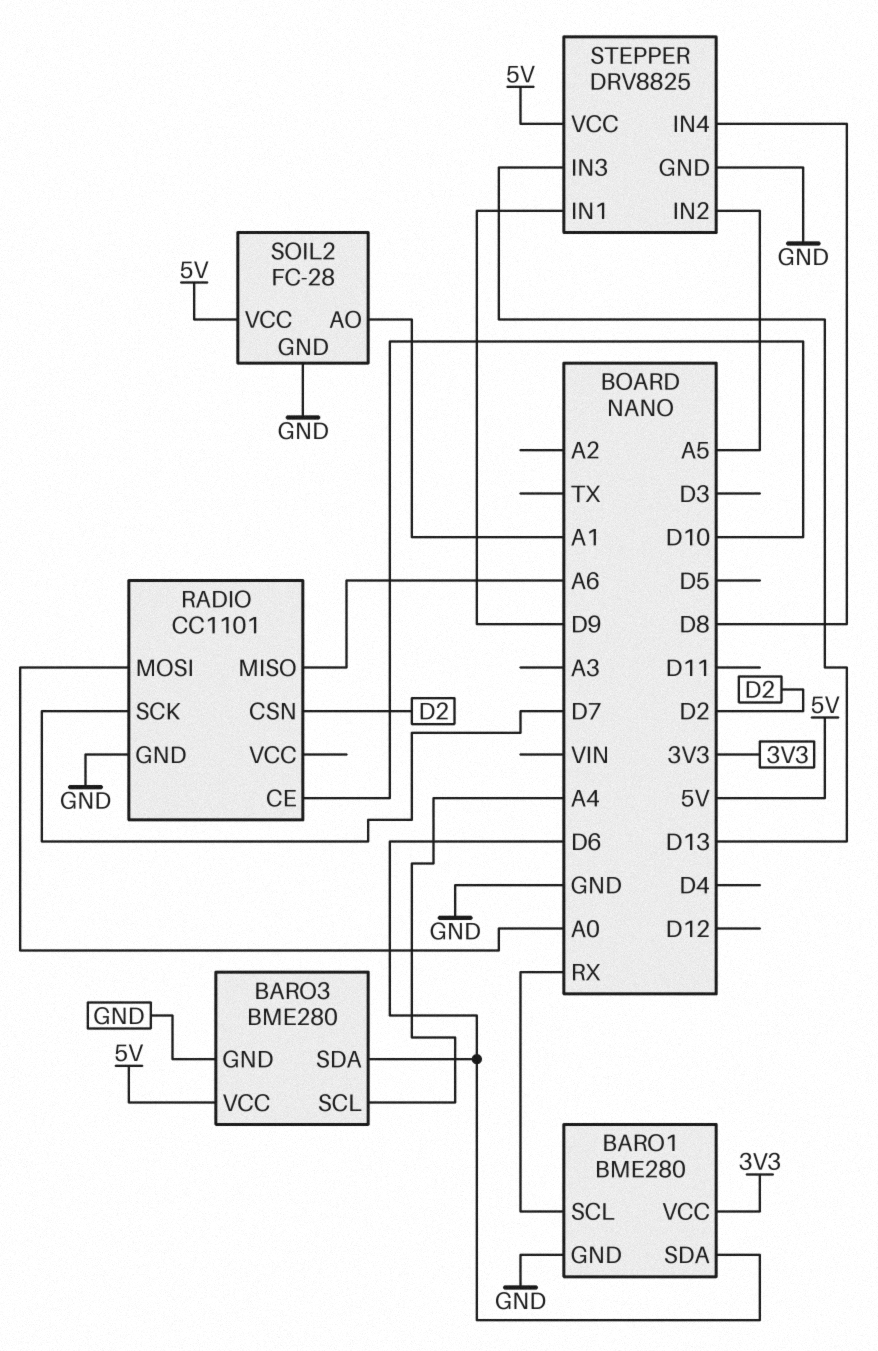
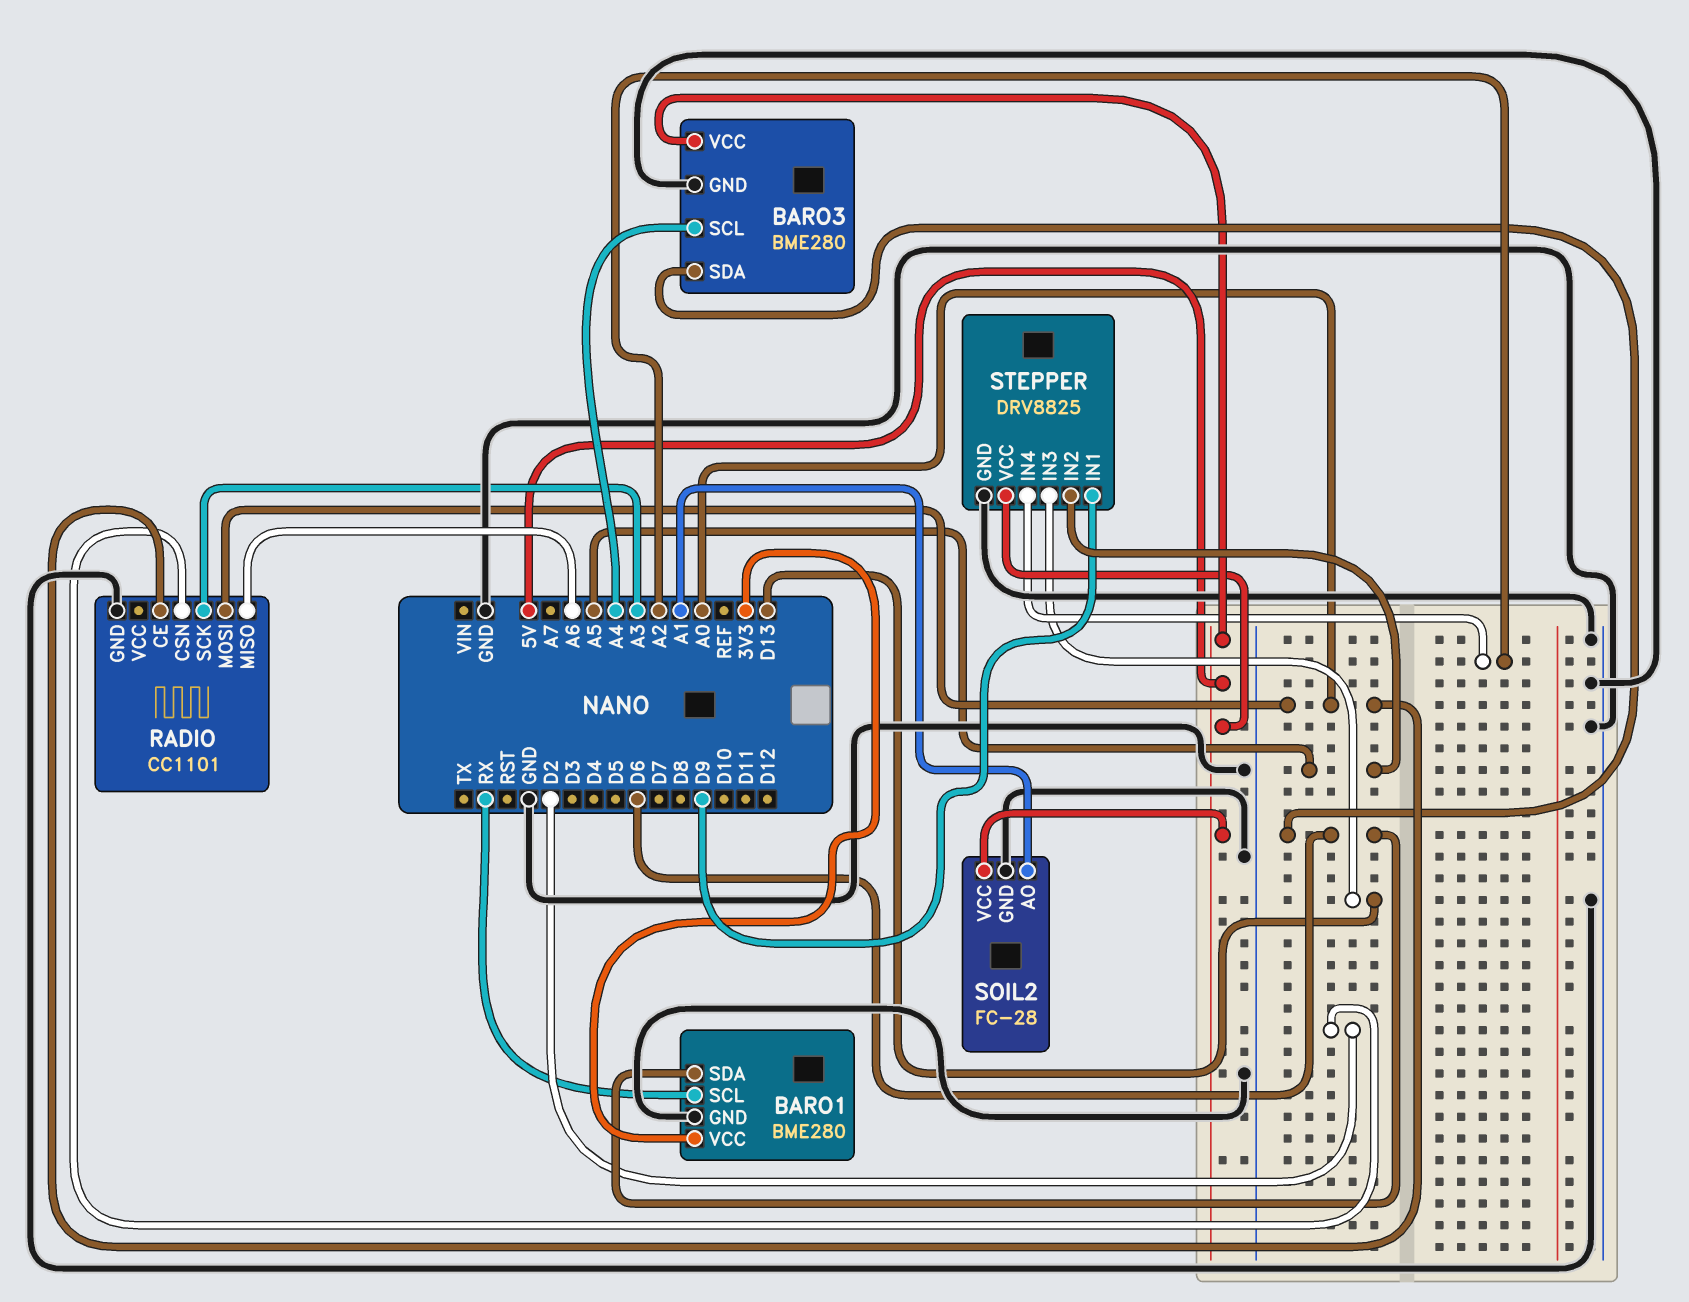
RADIO pin CE: D10 -> A0
RADIO pin SCK: D7 -> A3
STEPPER pin IN4: D8 -> A2

